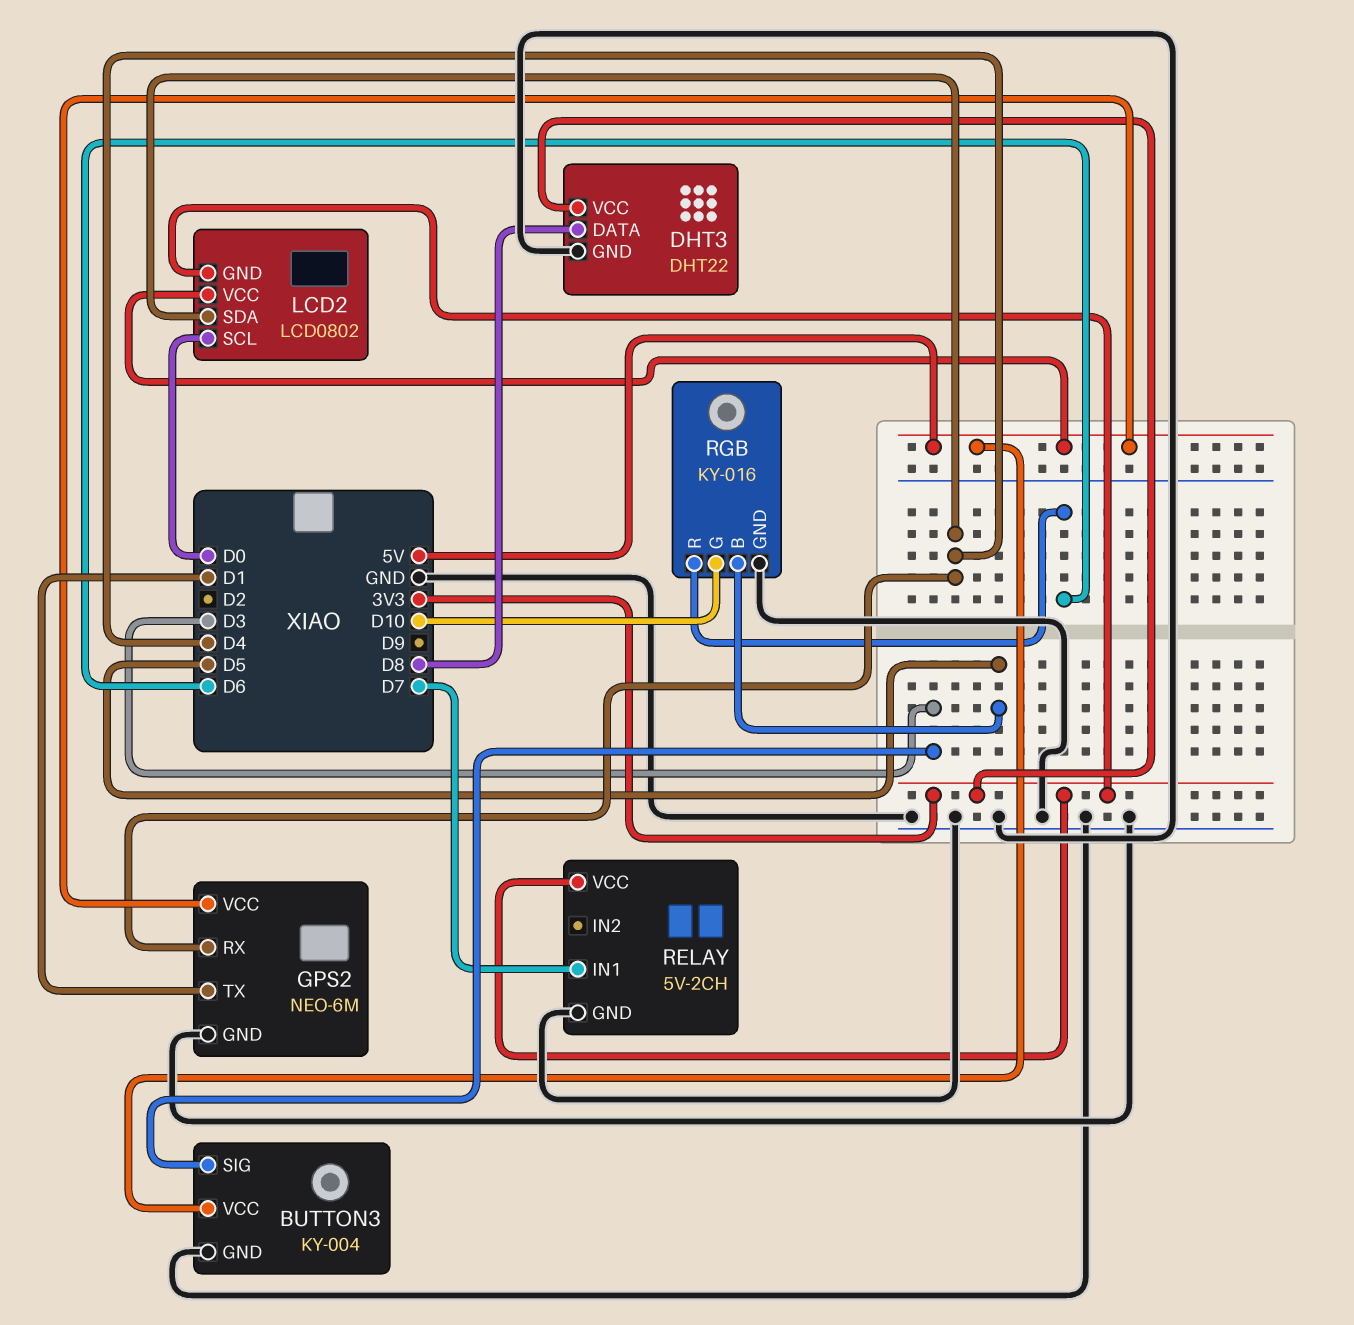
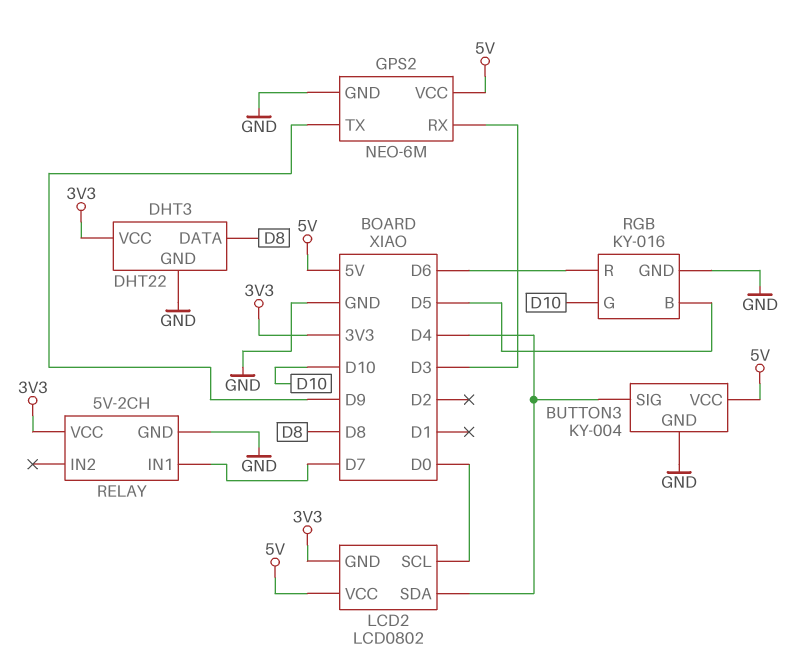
BUTTON3 pin SIG: D3 -> D4
GPS2 pin RX: D4 -> D3
GPS2 pin TX: D1 -> D9

